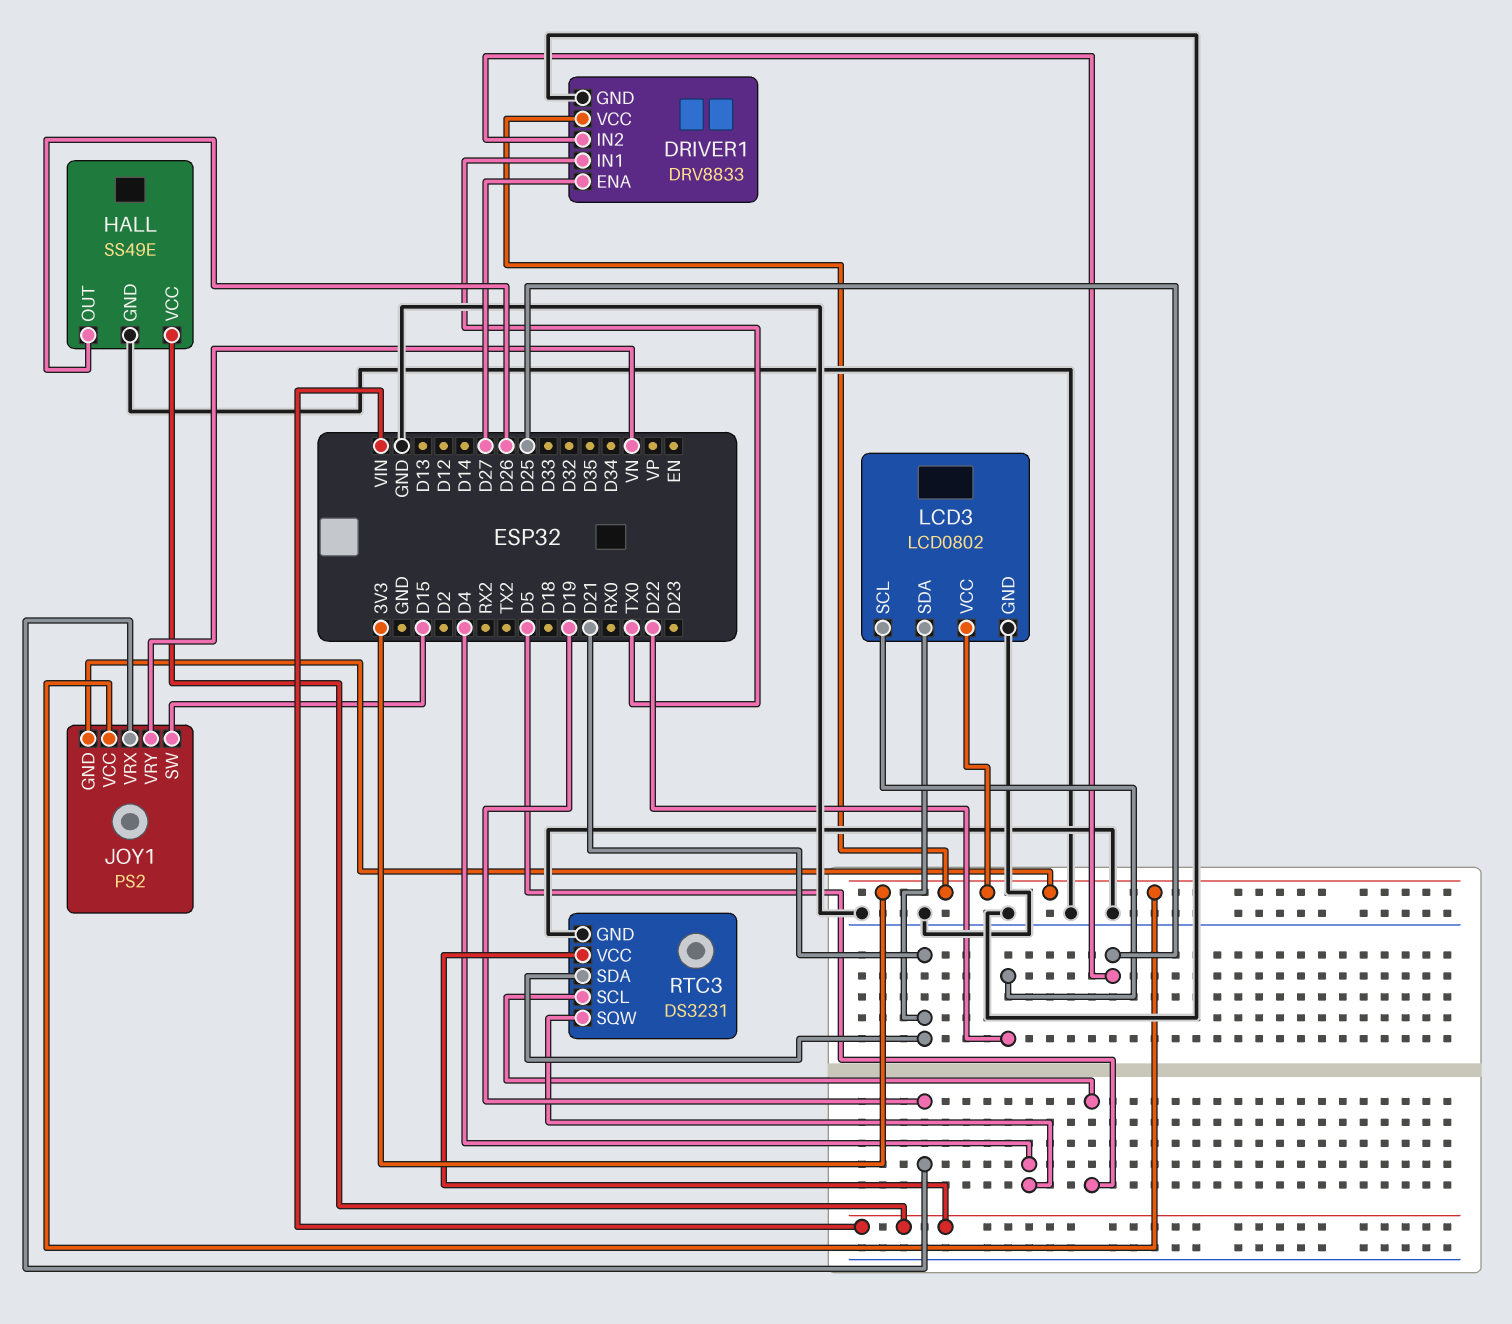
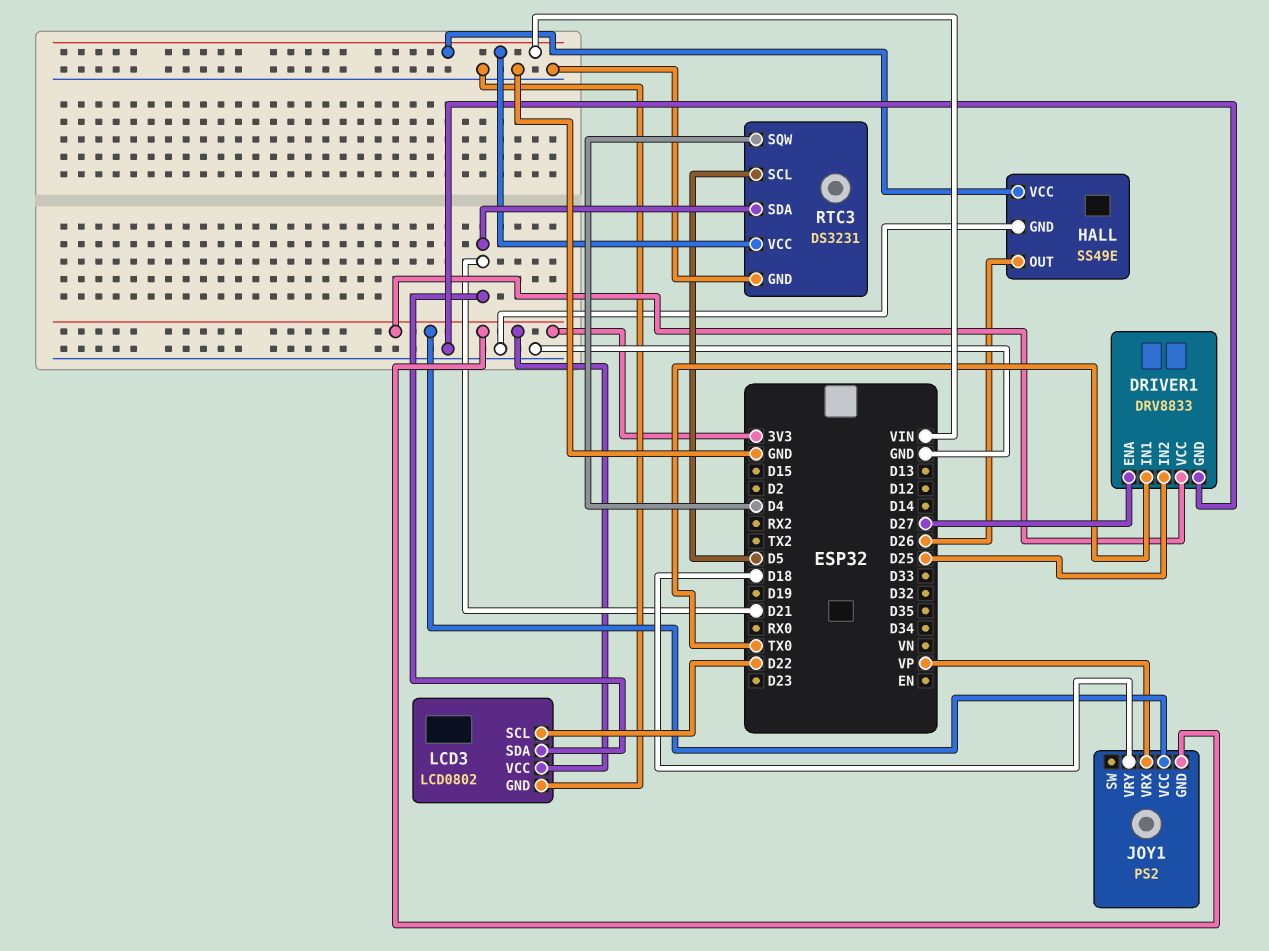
JOY1 pin SW: D15 -> none
JOY1 pin VRX: D19 -> VP
JOY1 pin VRY: VN -> D18

